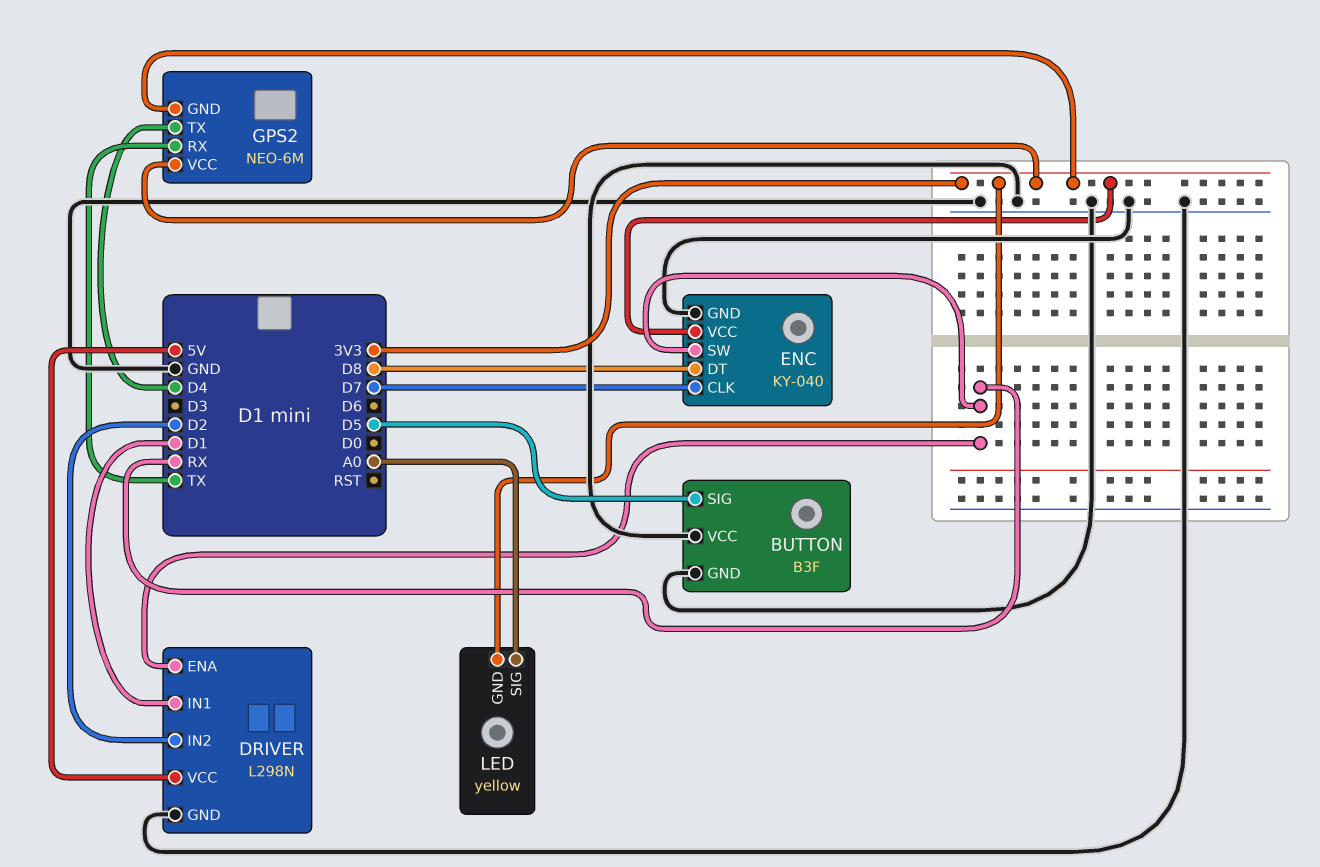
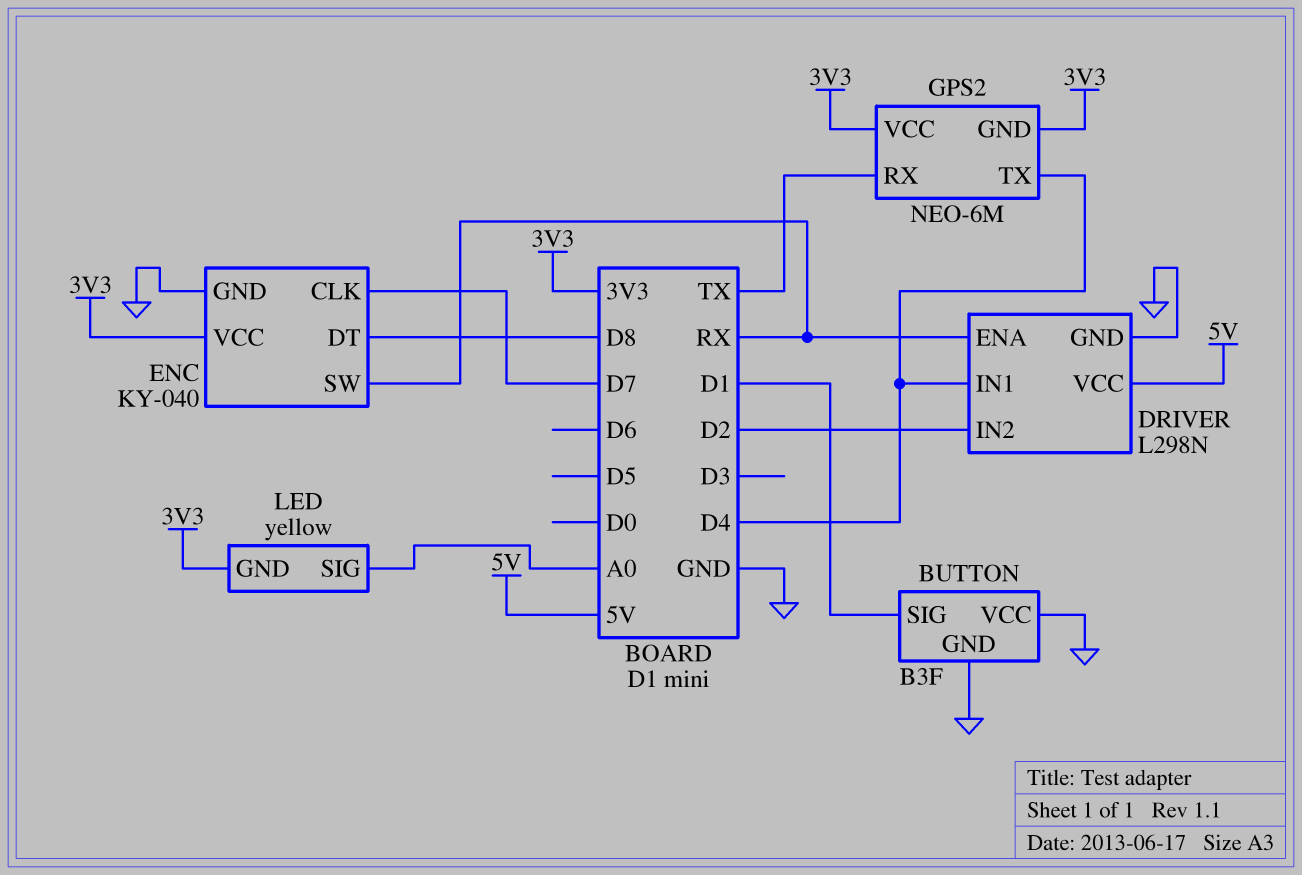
BUTTON pin SIG: D5 -> D1
DRIVER pin IN1: D1 -> D4

